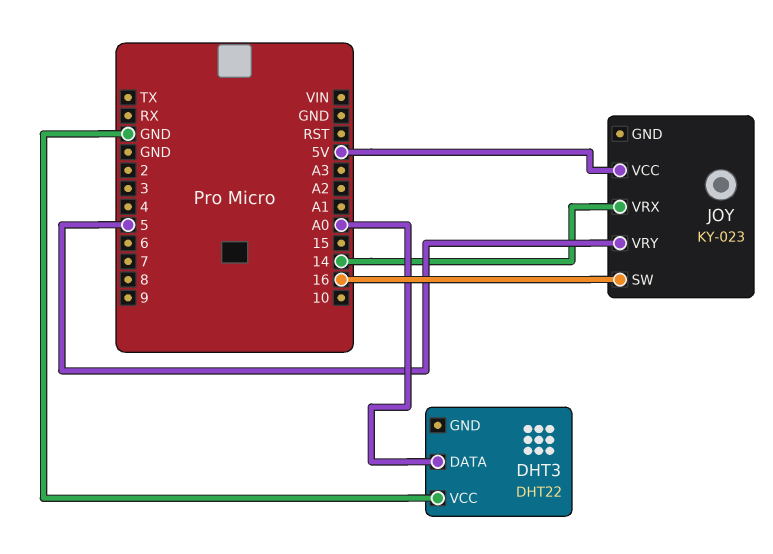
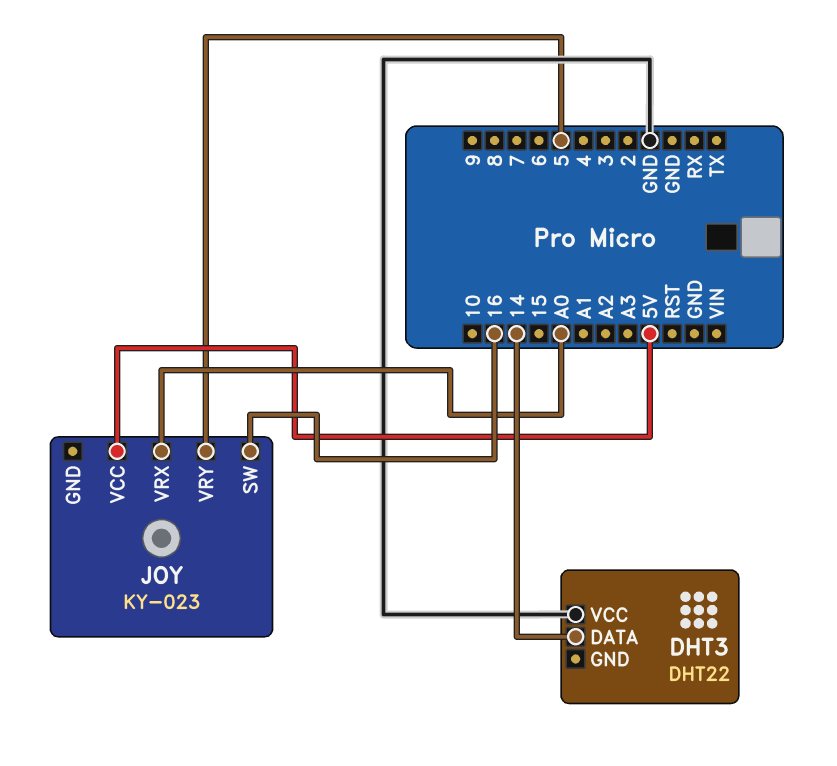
DHT3 pin DATA: A0 -> 14
JOY pin VRX: 14 -> A0

